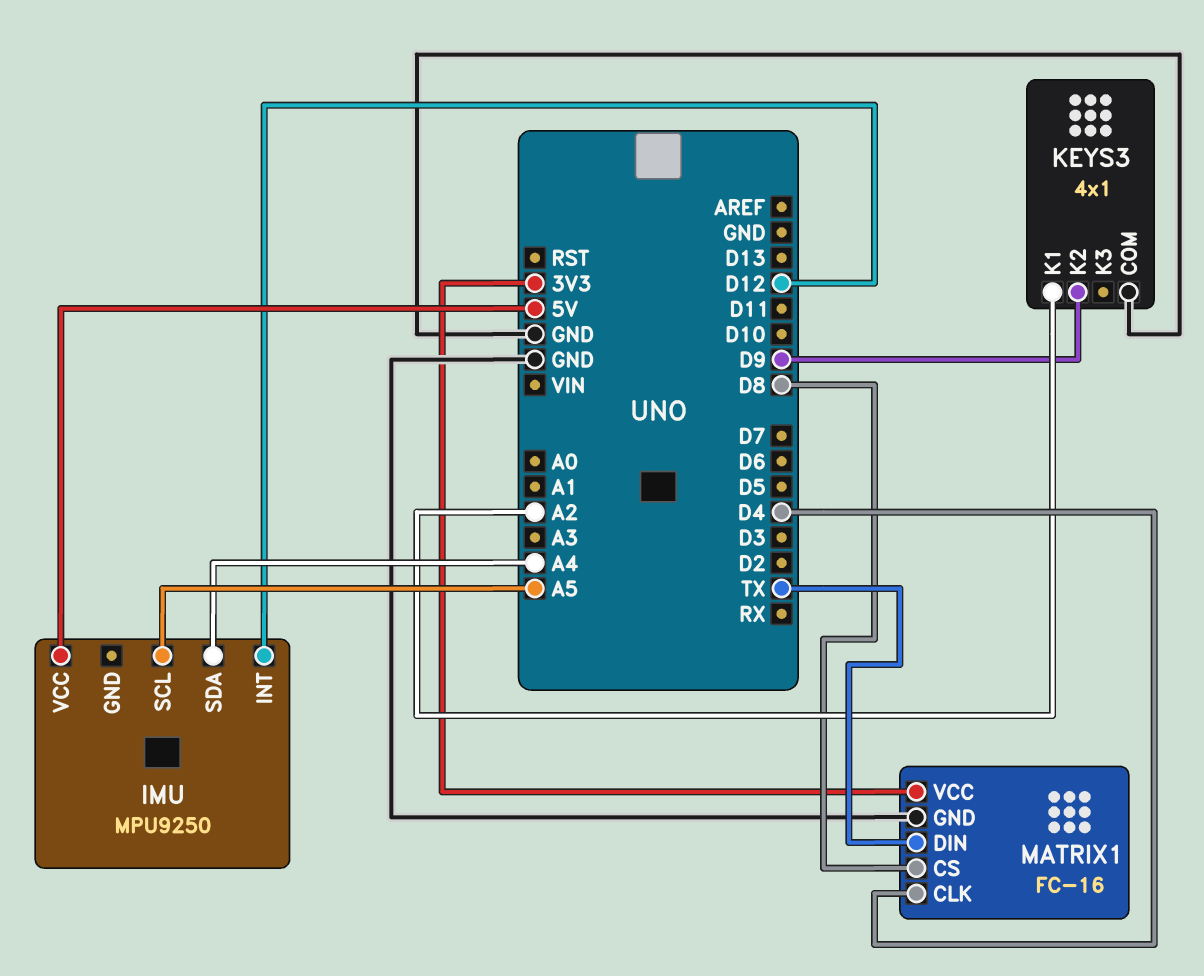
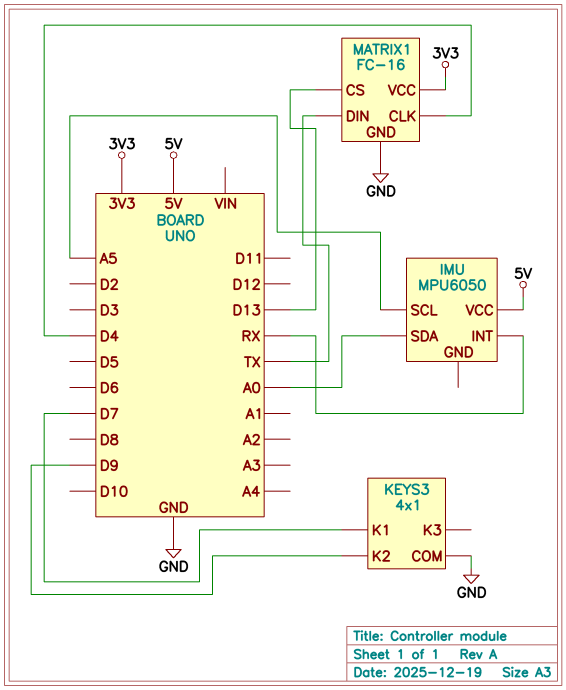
IMU: MPU9250 -> MPU6050
IMU pin INT: D12 -> RX
IMU pin SDA: A4 -> A0
KEYS3 pin K1: A2 -> D7
MATRIX1 pin CS: D8 -> D13

